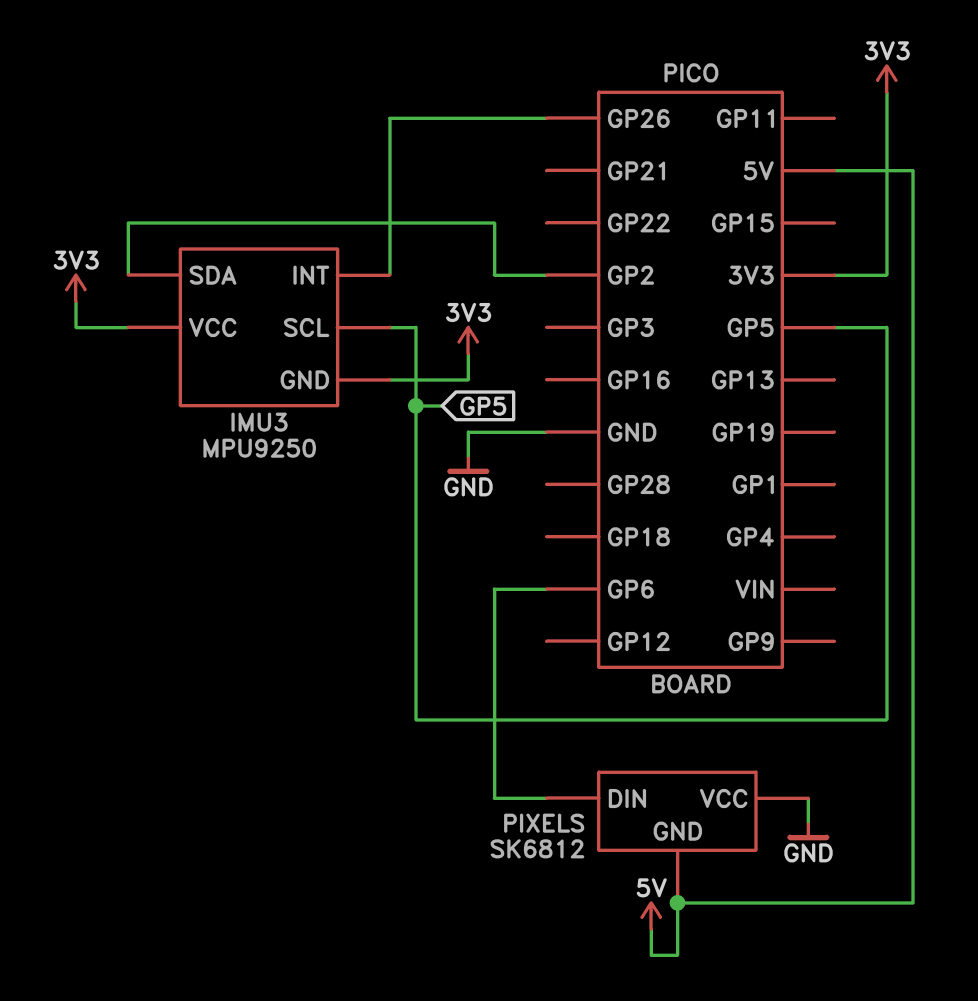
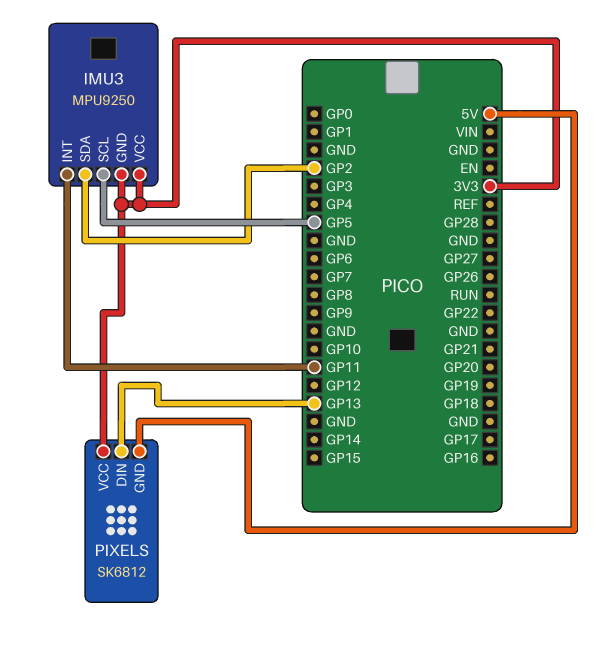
IMU3 pin INT: GP26 -> GP11
PIXELS pin DIN: GP6 -> GP13
PIXELS pin VCC: GND -> 3V3

